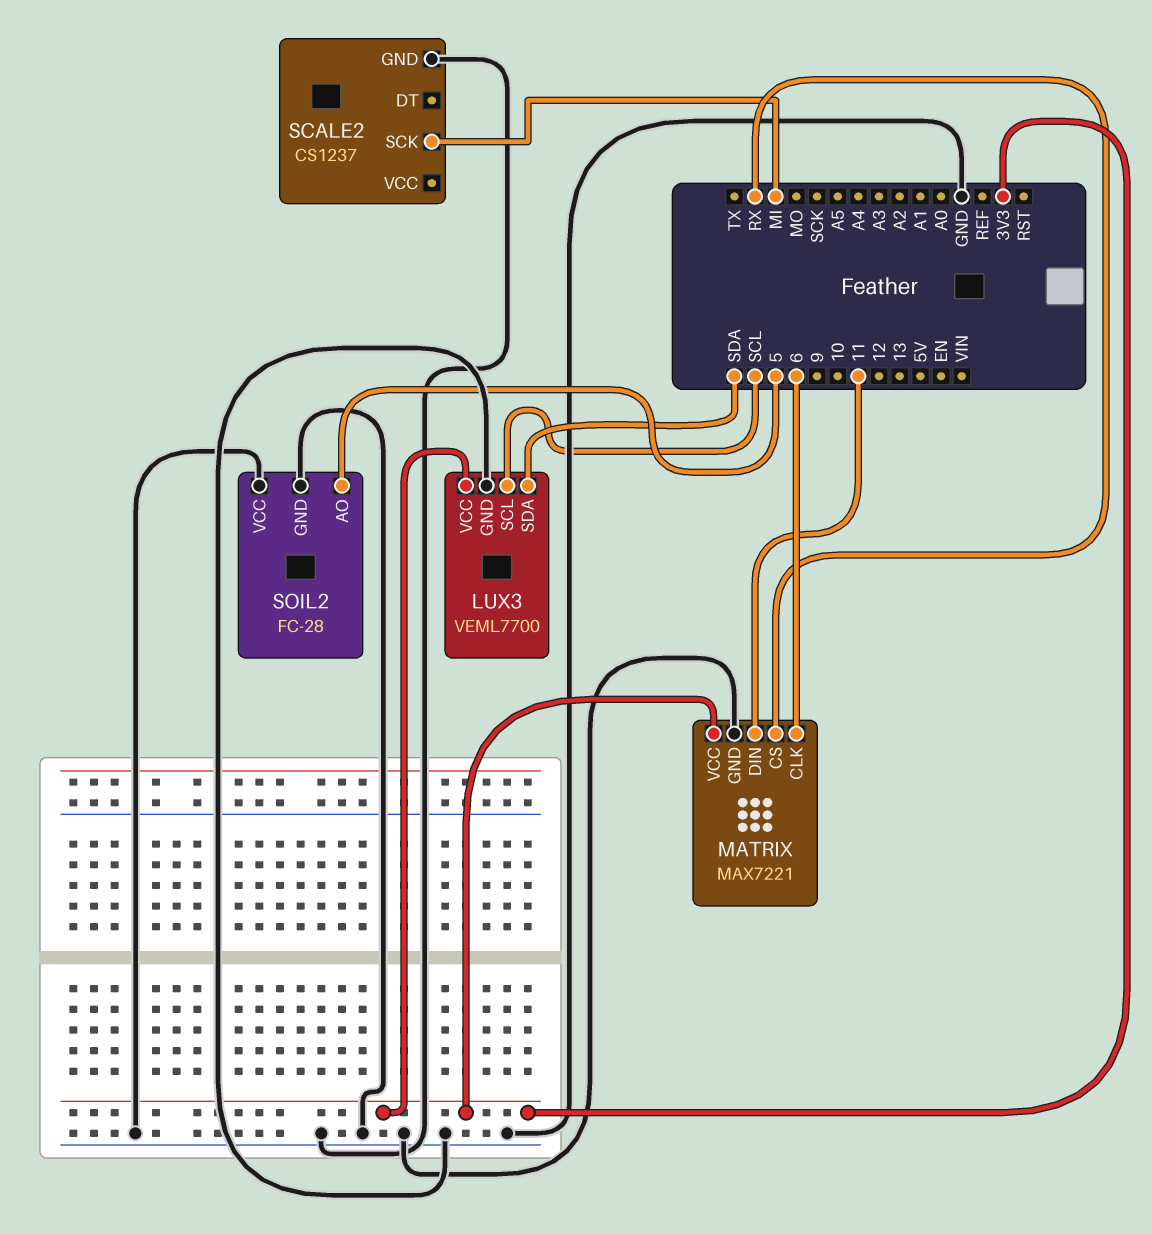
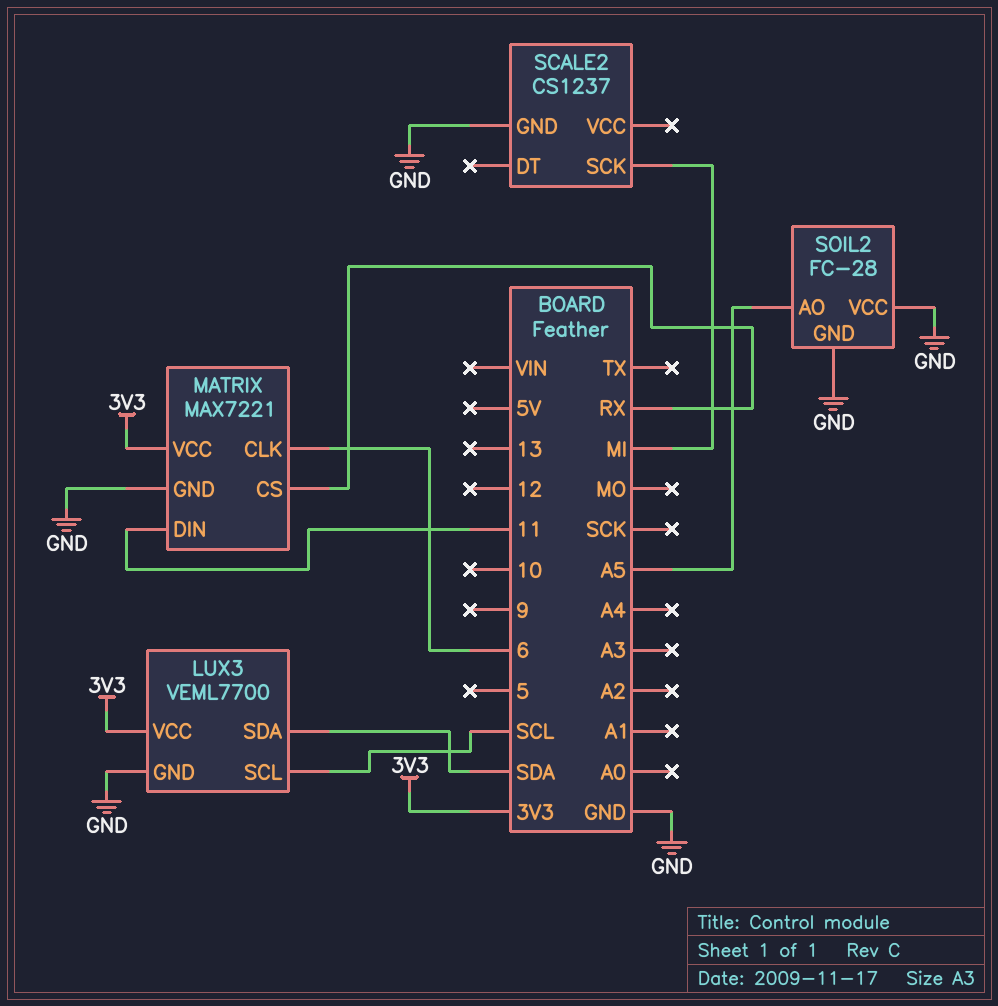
SOIL2 pin AO: 5 -> A5

